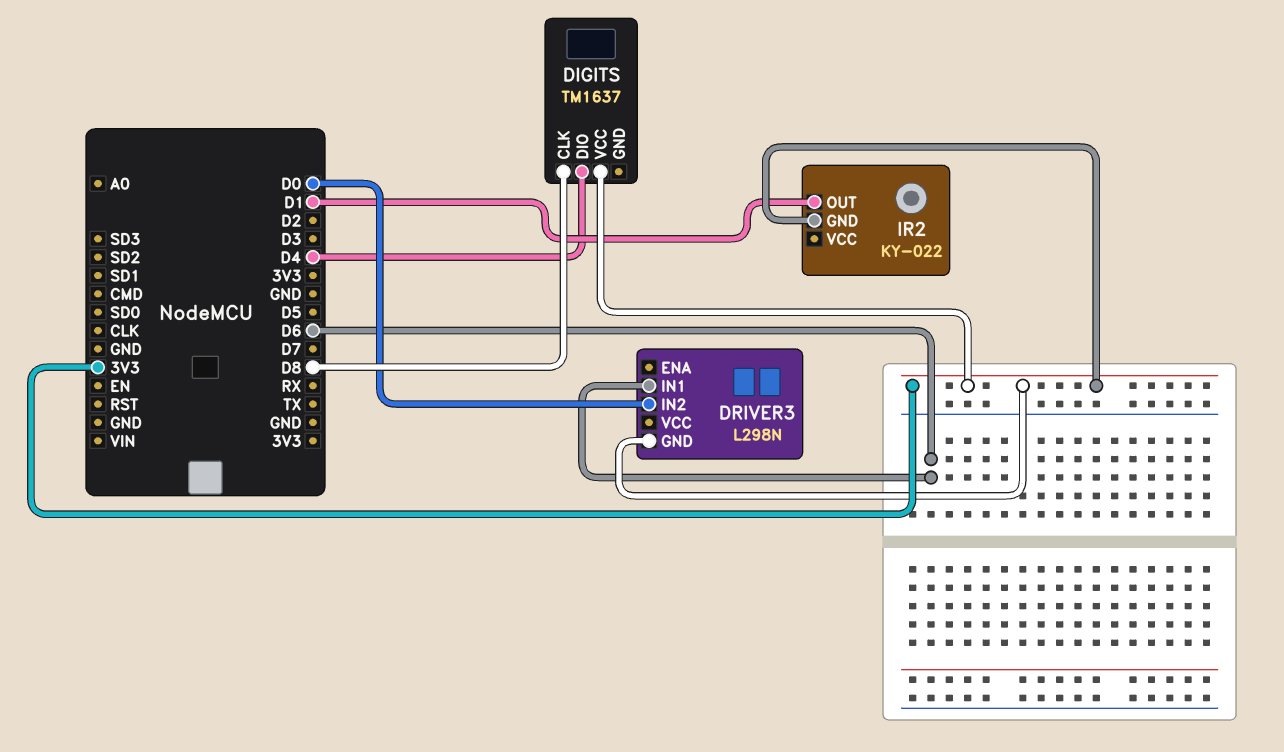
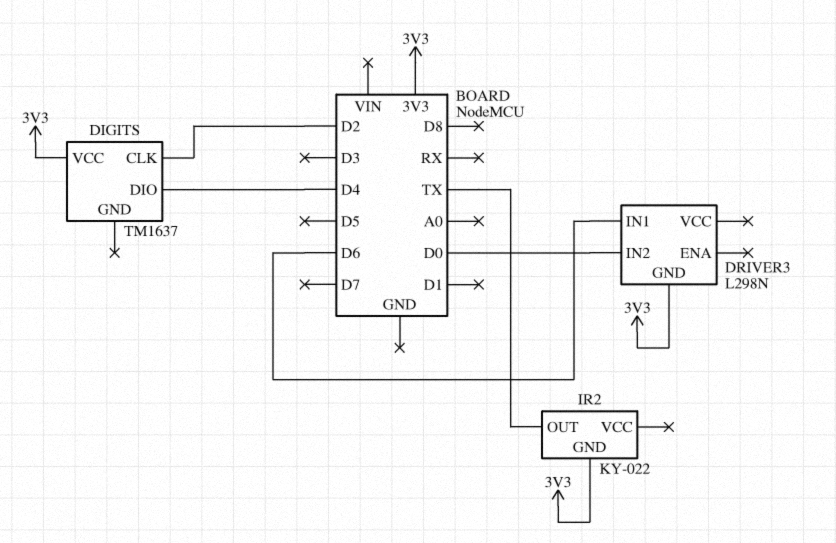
DIGITS pin CLK: D8 -> D2
IR2 pin OUT: D1 -> TX

